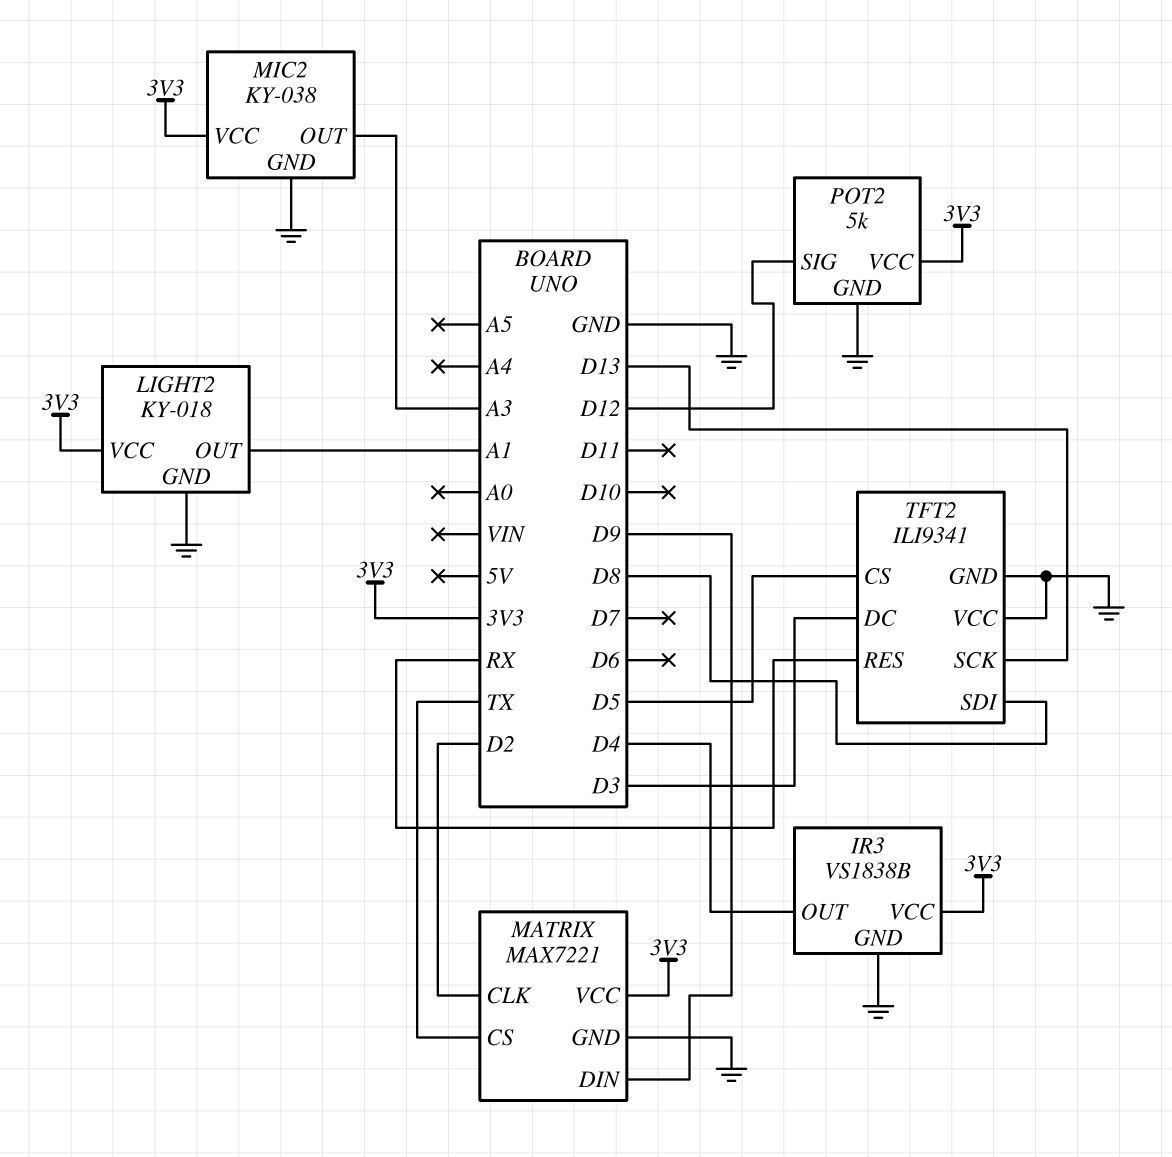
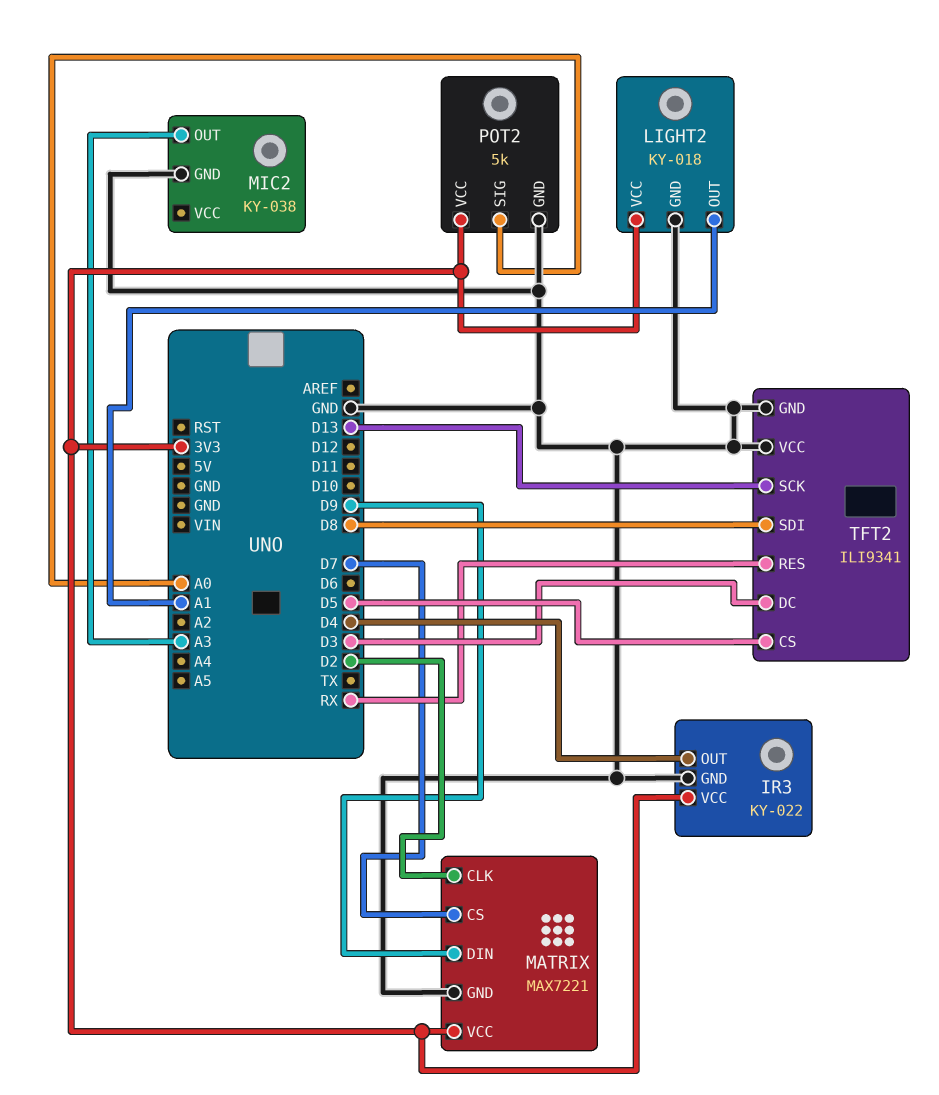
IR3: VS1838B -> KY-022
MATRIX pin CS: TX -> D7
MIC2 pin VCC: 3V3 -> none
POT2 pin SIG: D12 -> A0

